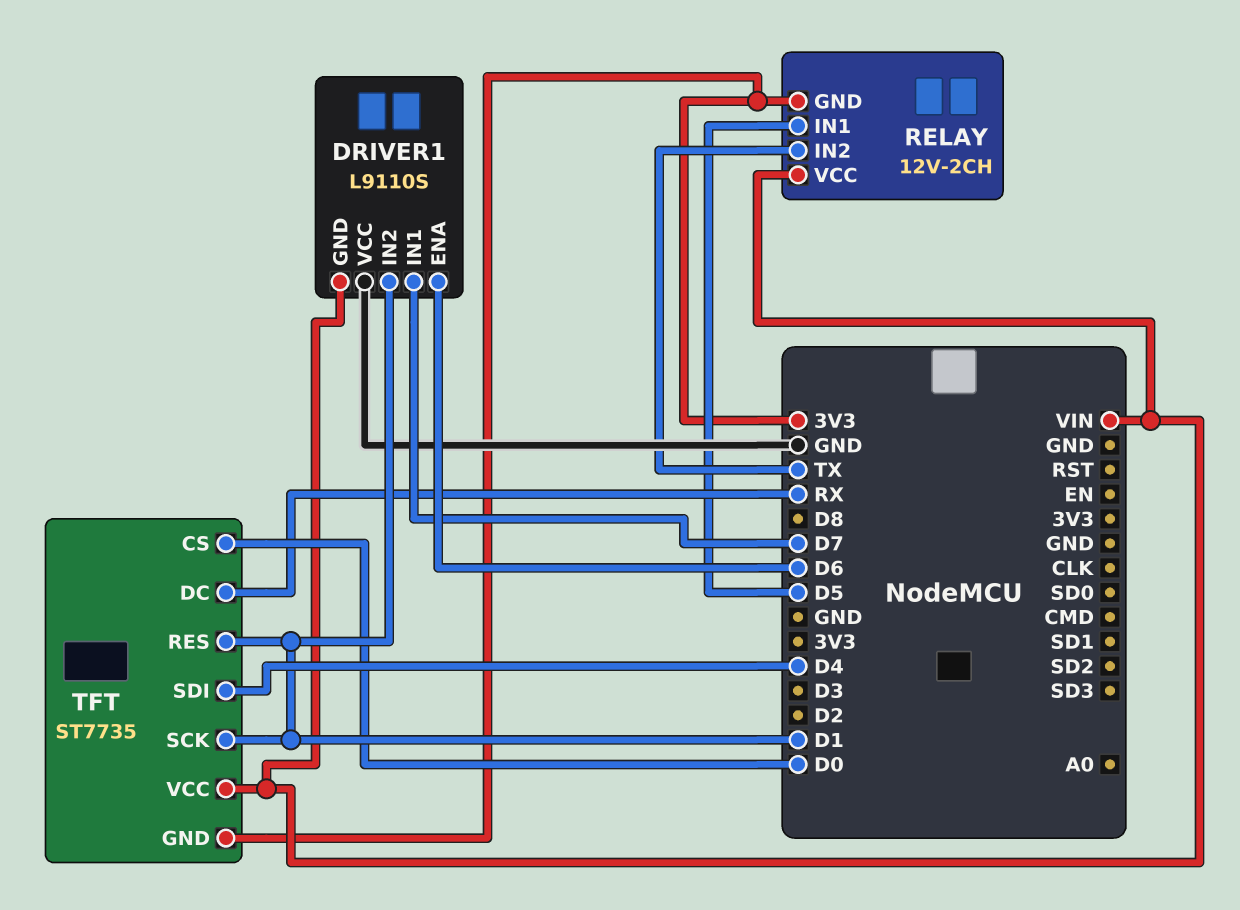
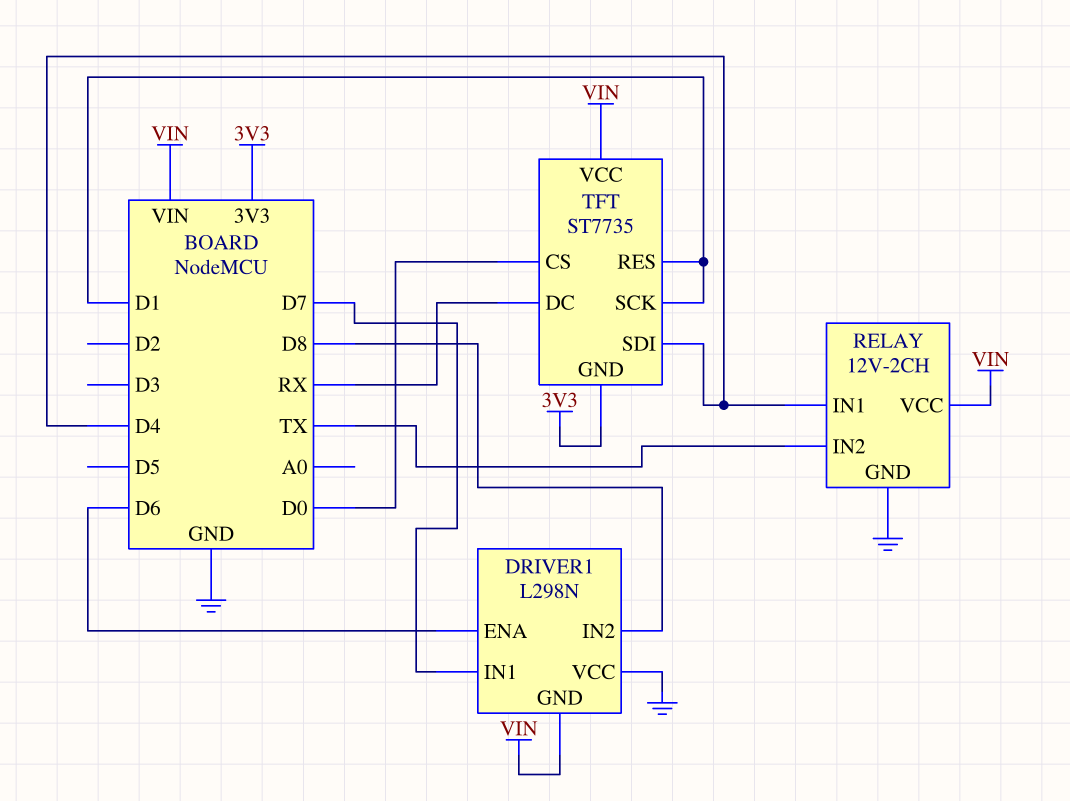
DRIVER1: L9110S -> L298N
DRIVER1 pin IN2: D1 -> D8
RELAY pin GND: 3V3 -> GND
RELAY pin IN1: D5 -> D4

